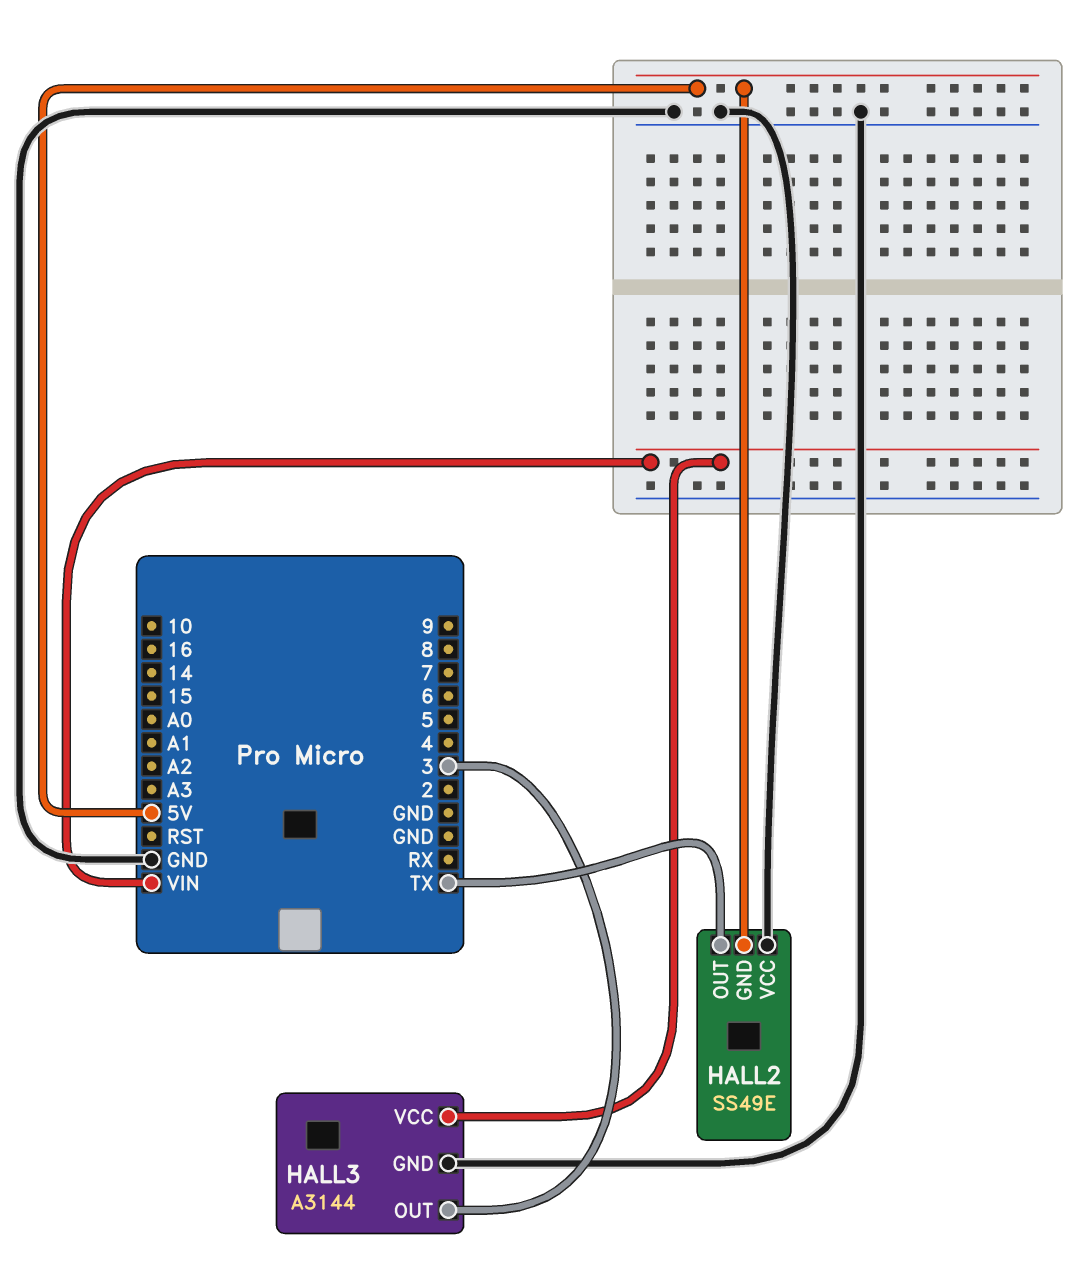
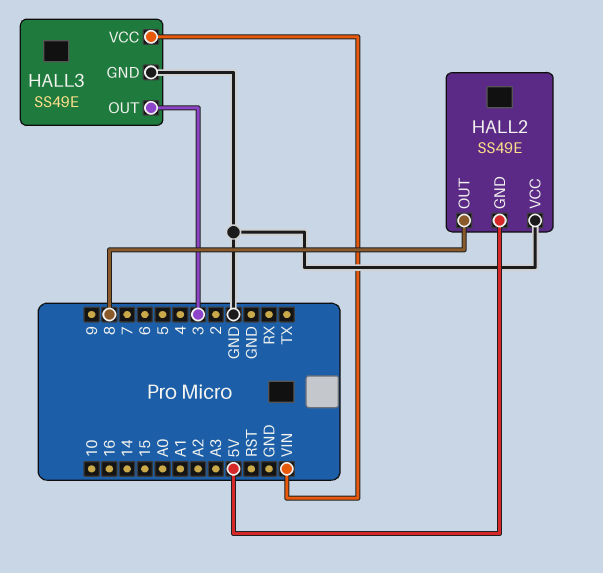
HALL2 pin OUT: TX -> 8
HALL3: A3144 -> SS49E

